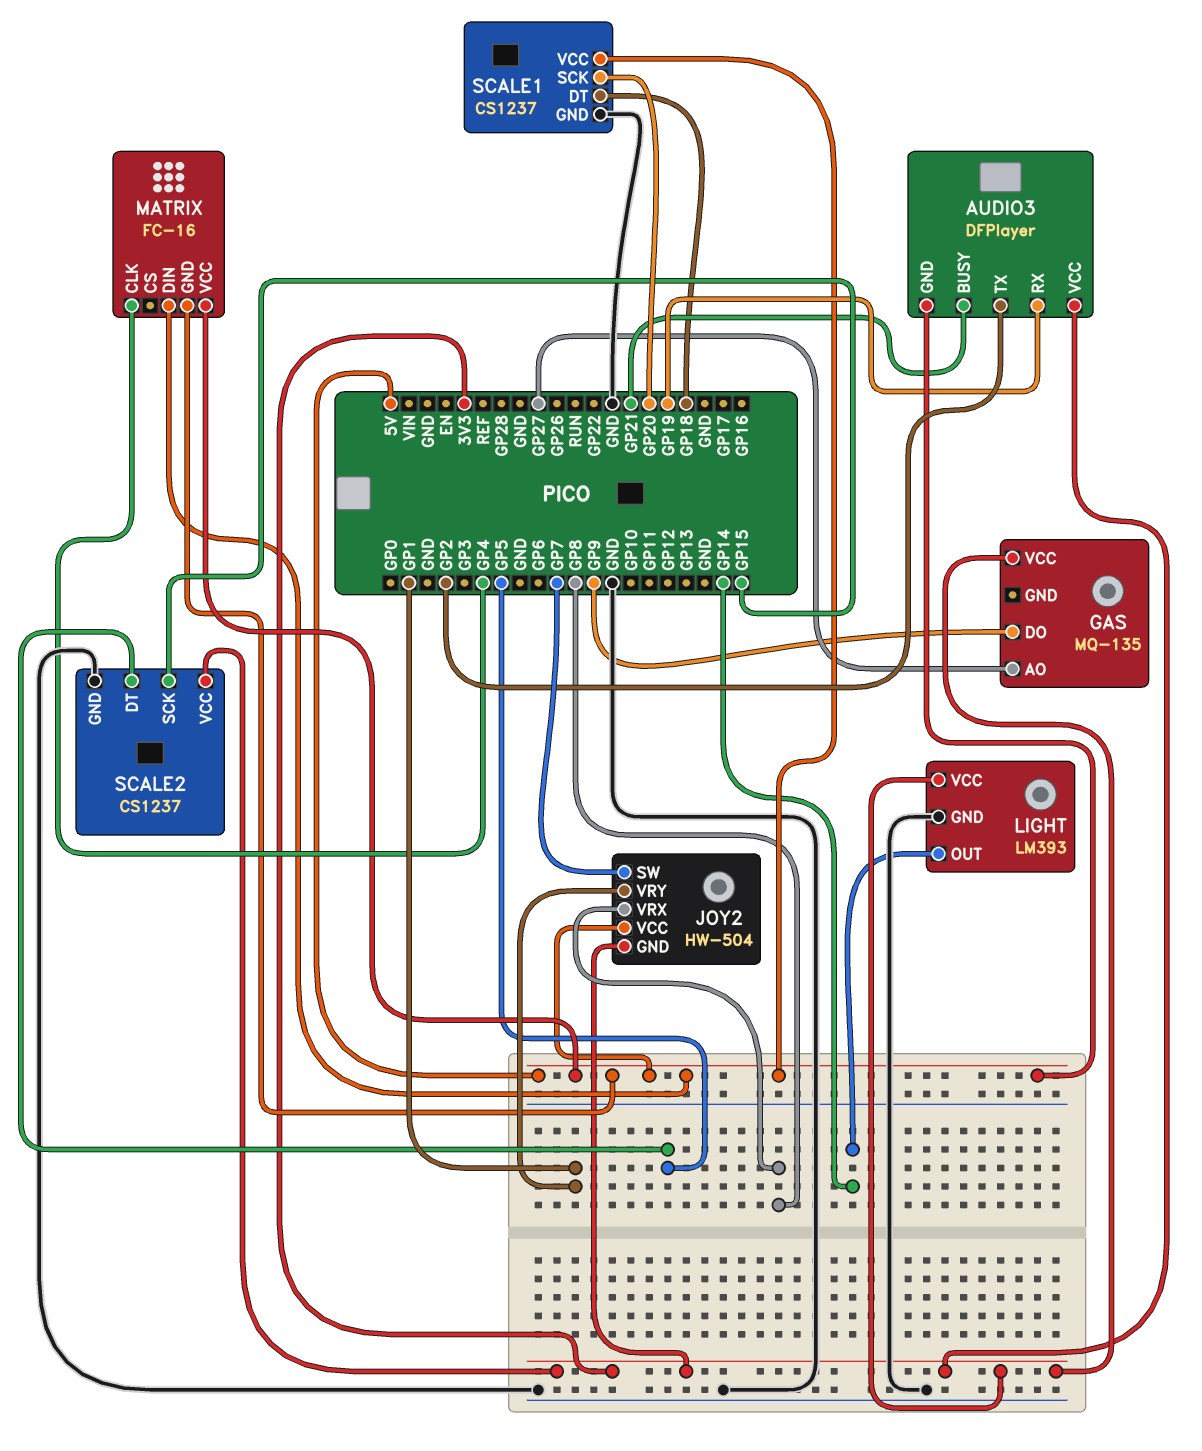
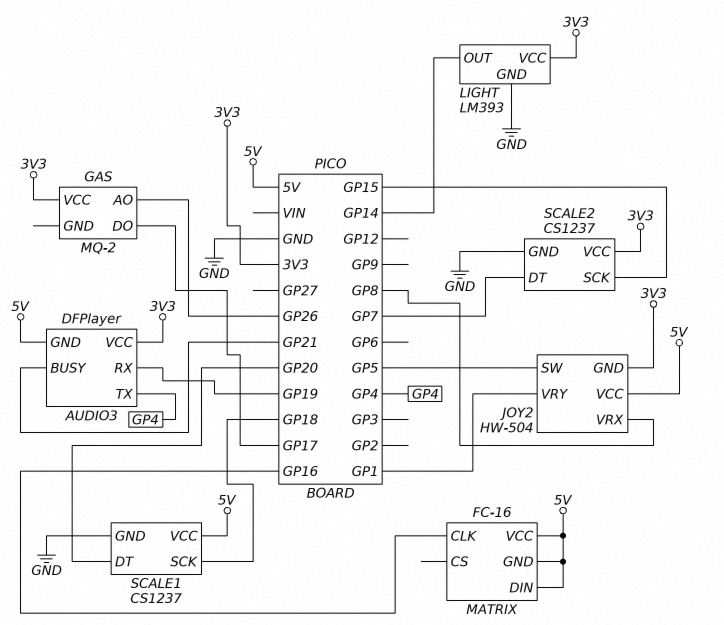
AUDIO3 pin TX: GP2 -> GP4
GAS: MQ-135 -> MQ-2
GAS pin AO: GP27 -> GP26
GAS pin DO: GP9 -> GP17
JOY2 pin SW: GP7 -> GP5
MATRIX pin CLK: GP4 -> GP16
SCALE1 pin DT: GP18 -> GP20
SCALE1 pin SCK: GP20 -> GP18
SCALE2 pin DT: GP5 -> GP7

